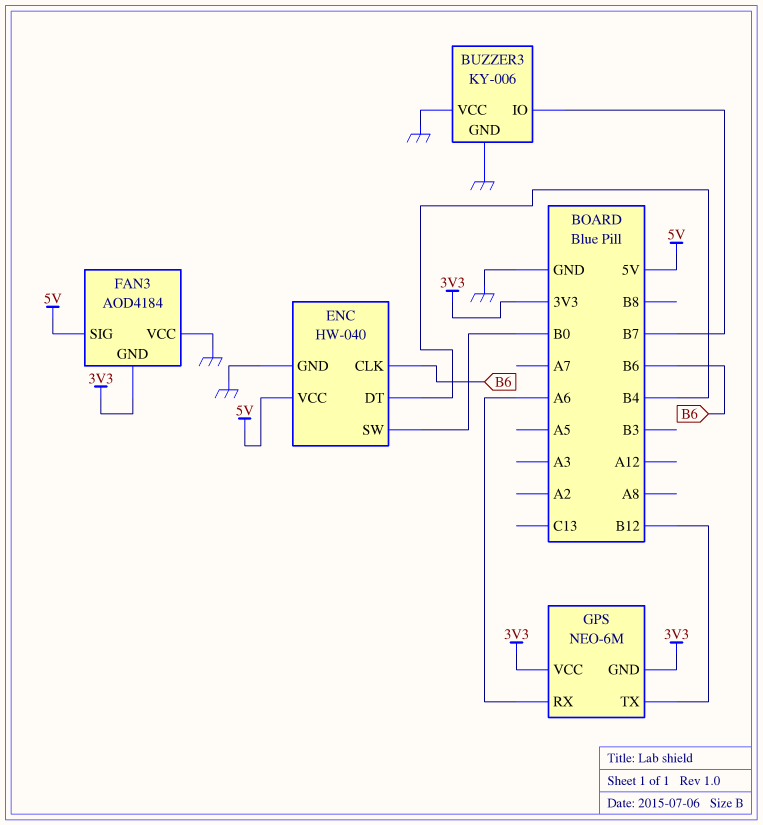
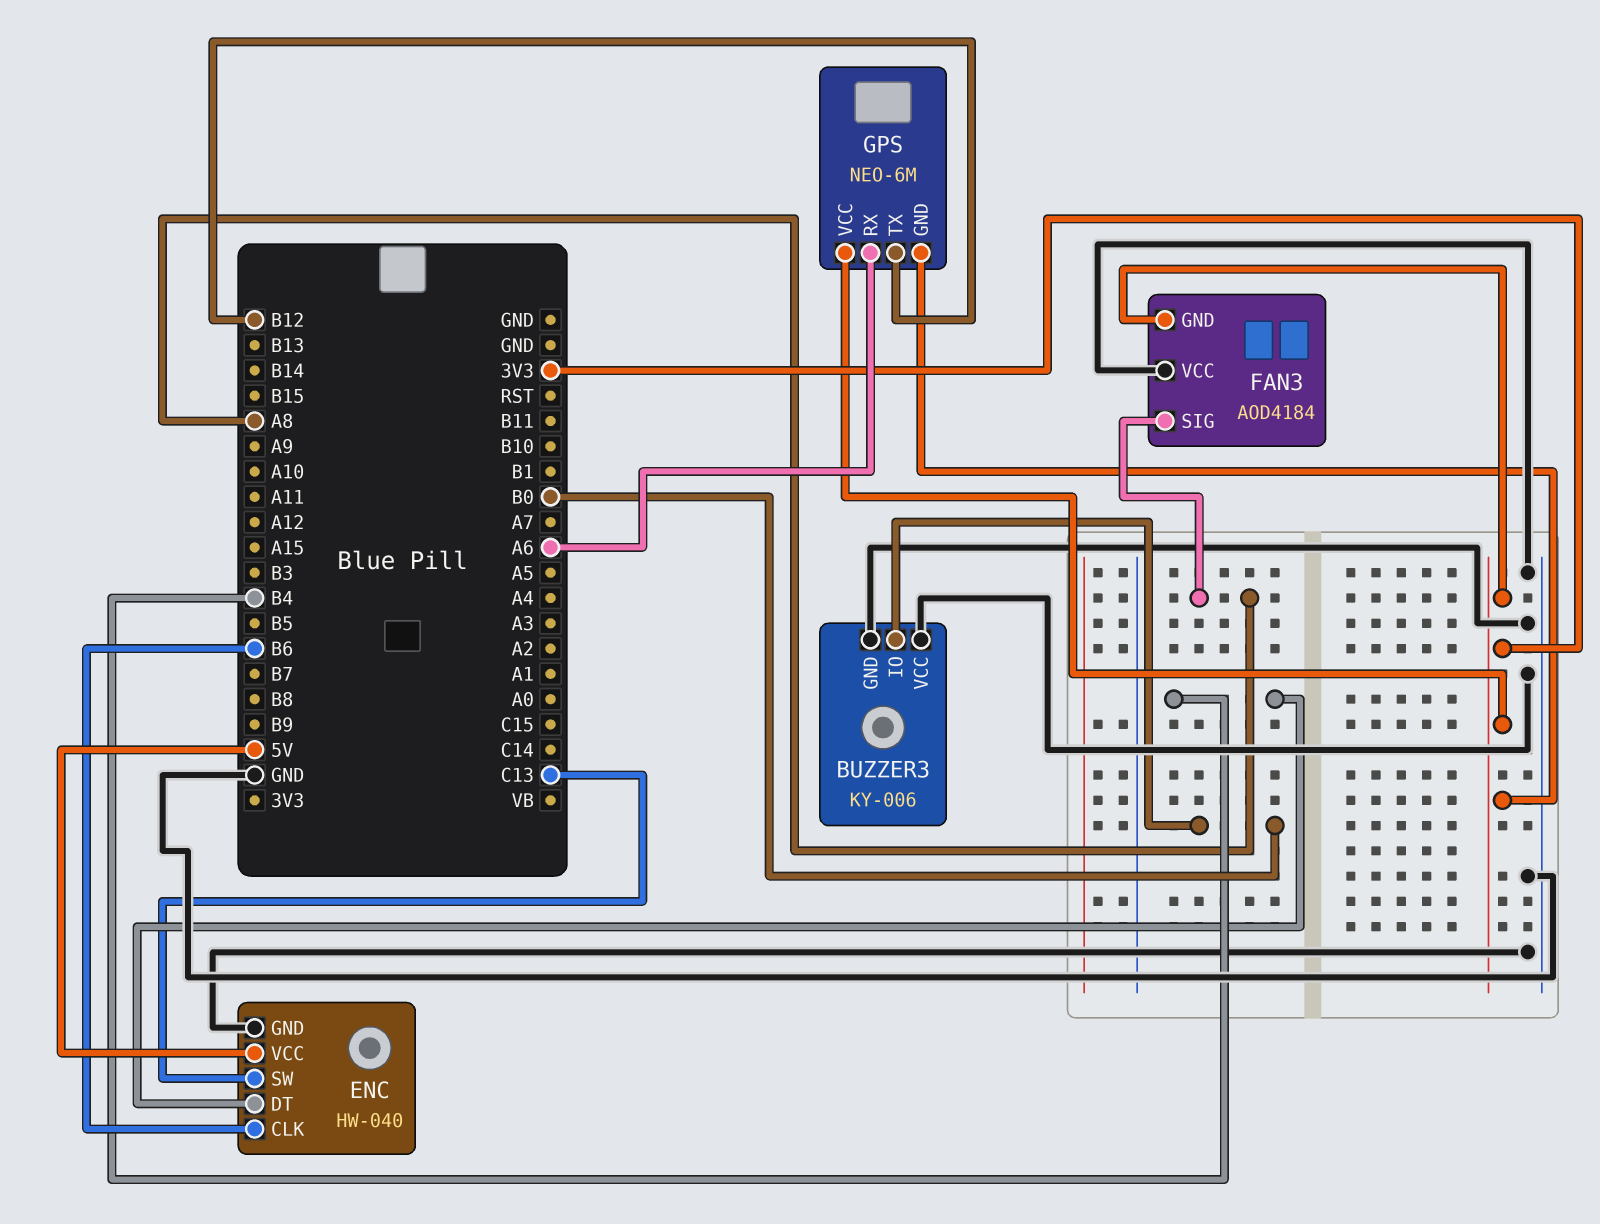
BUZZER3 pin IO: B7 -> B0
ENC pin SW: B0 -> C13
FAN3 pin SIG: 5V -> A8

